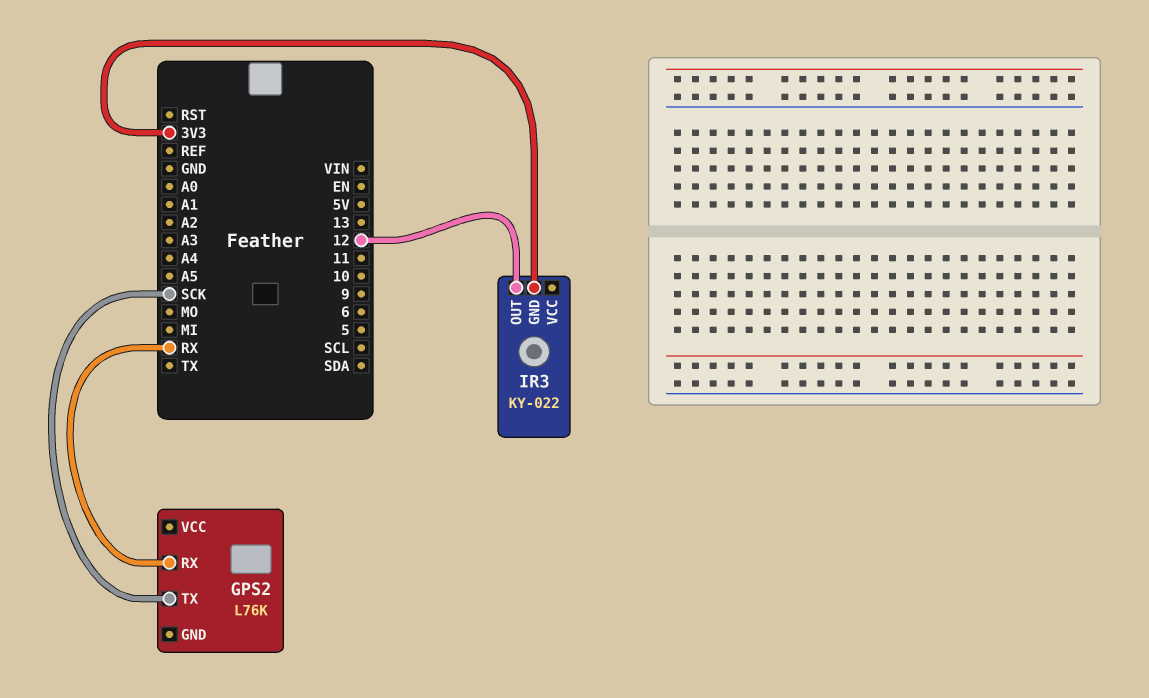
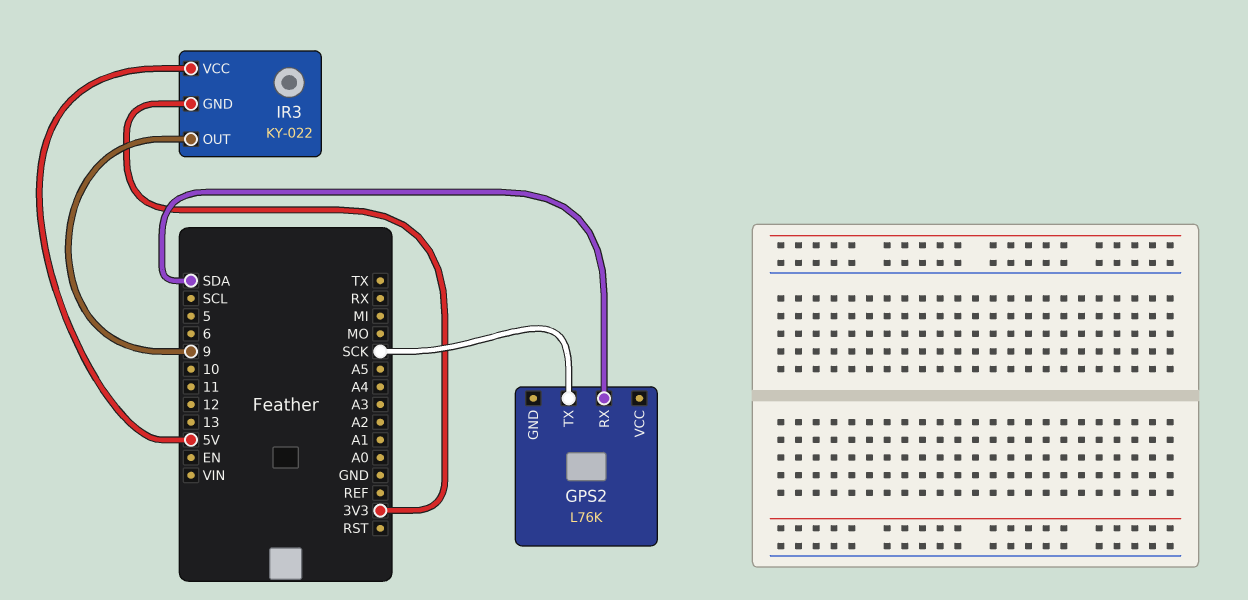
GPS2 pin RX: RX -> SDA
IR3 pin OUT: 12 -> 9
IR3 pin VCC: none -> 5V

